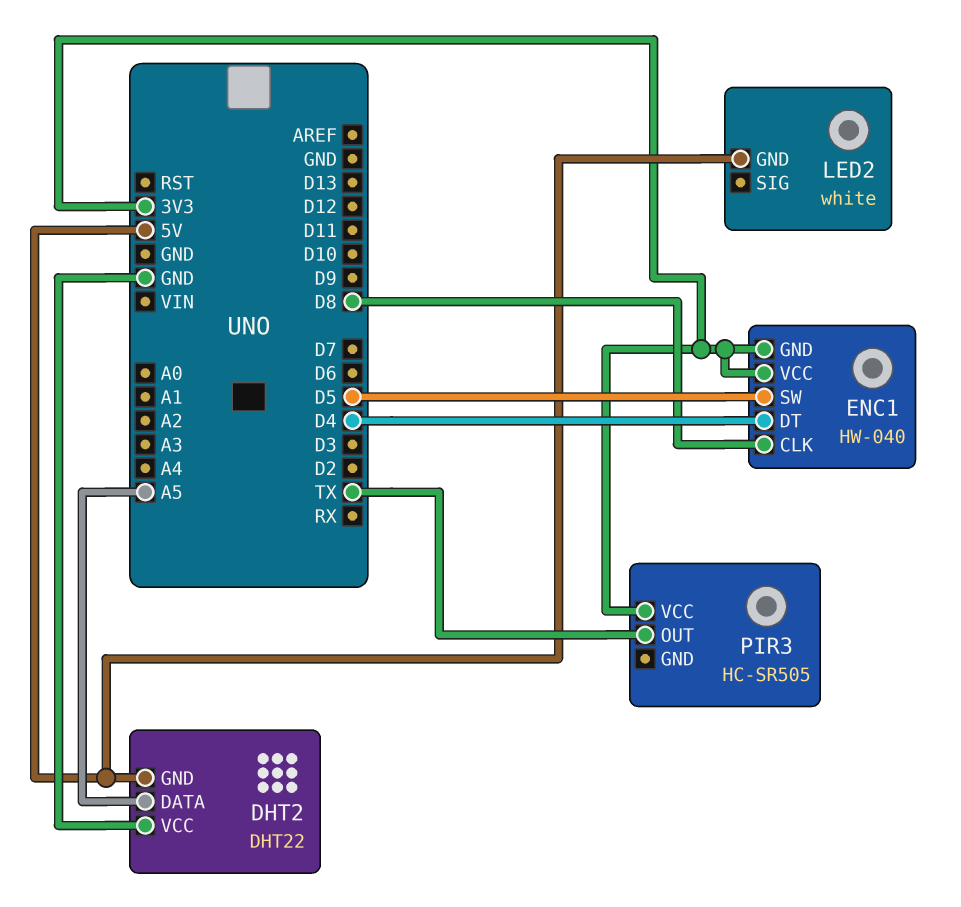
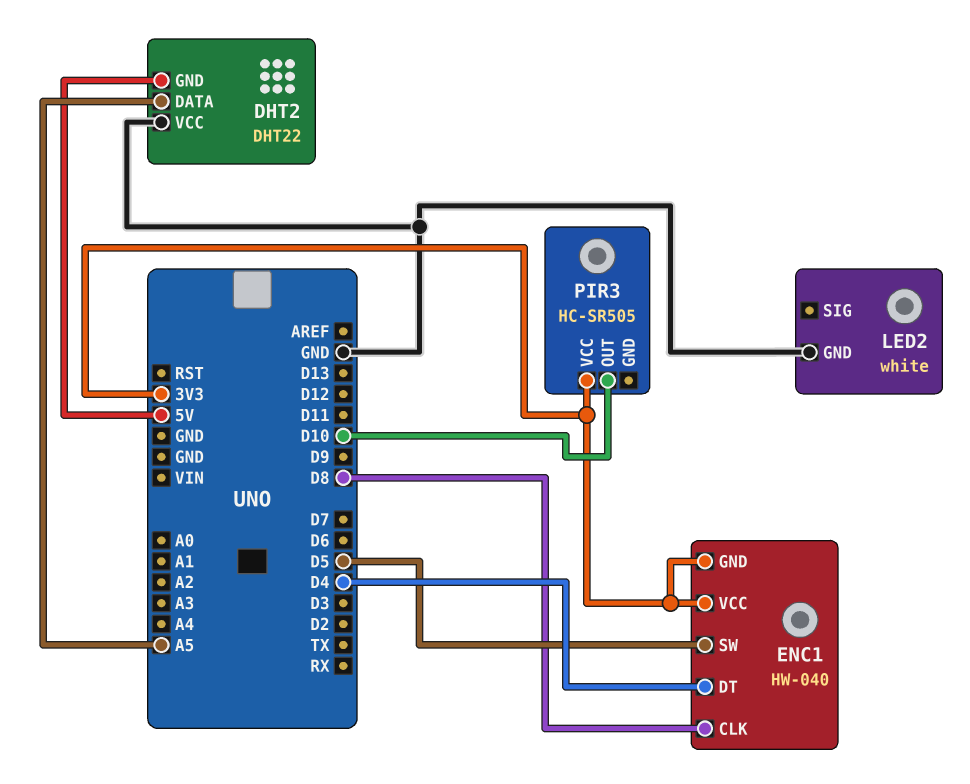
LED2 pin GND: 5V -> GND
PIR3 pin OUT: TX -> D10

